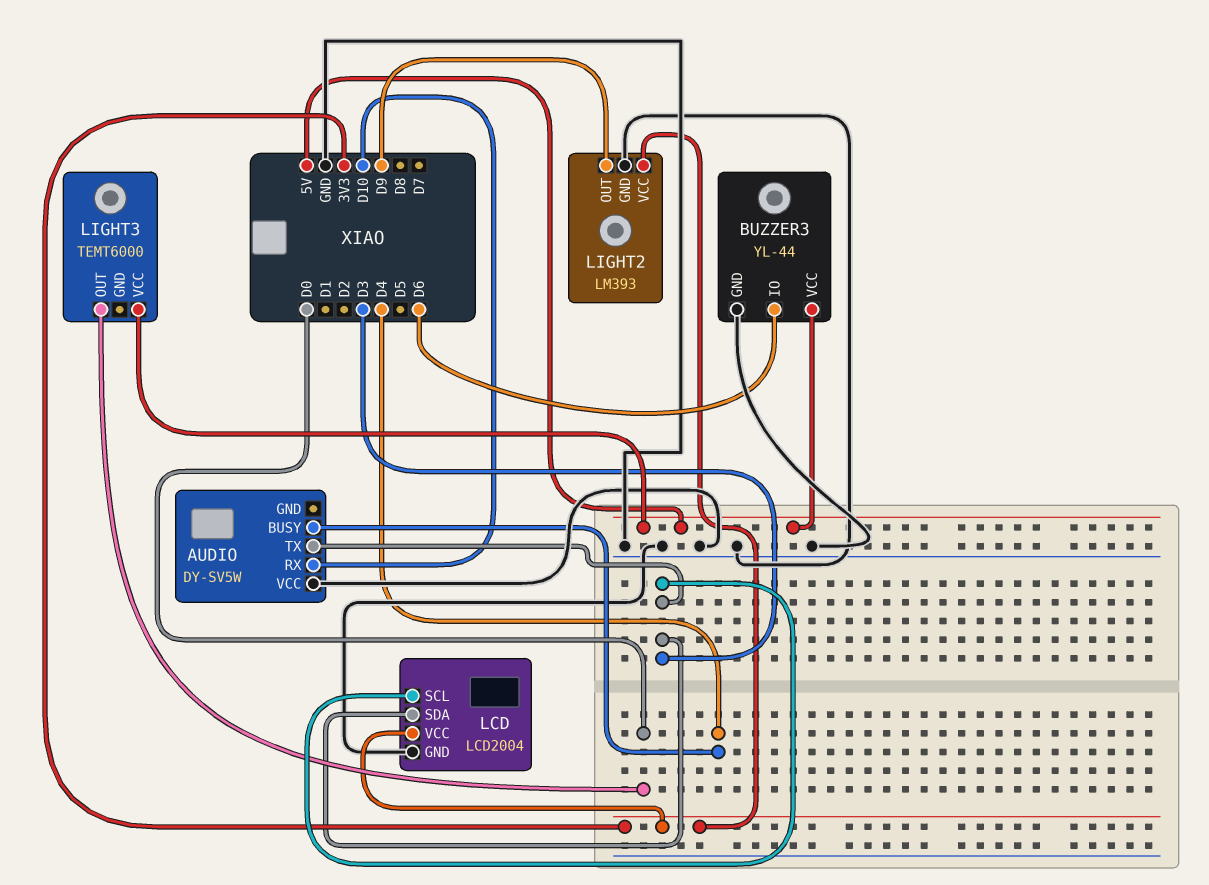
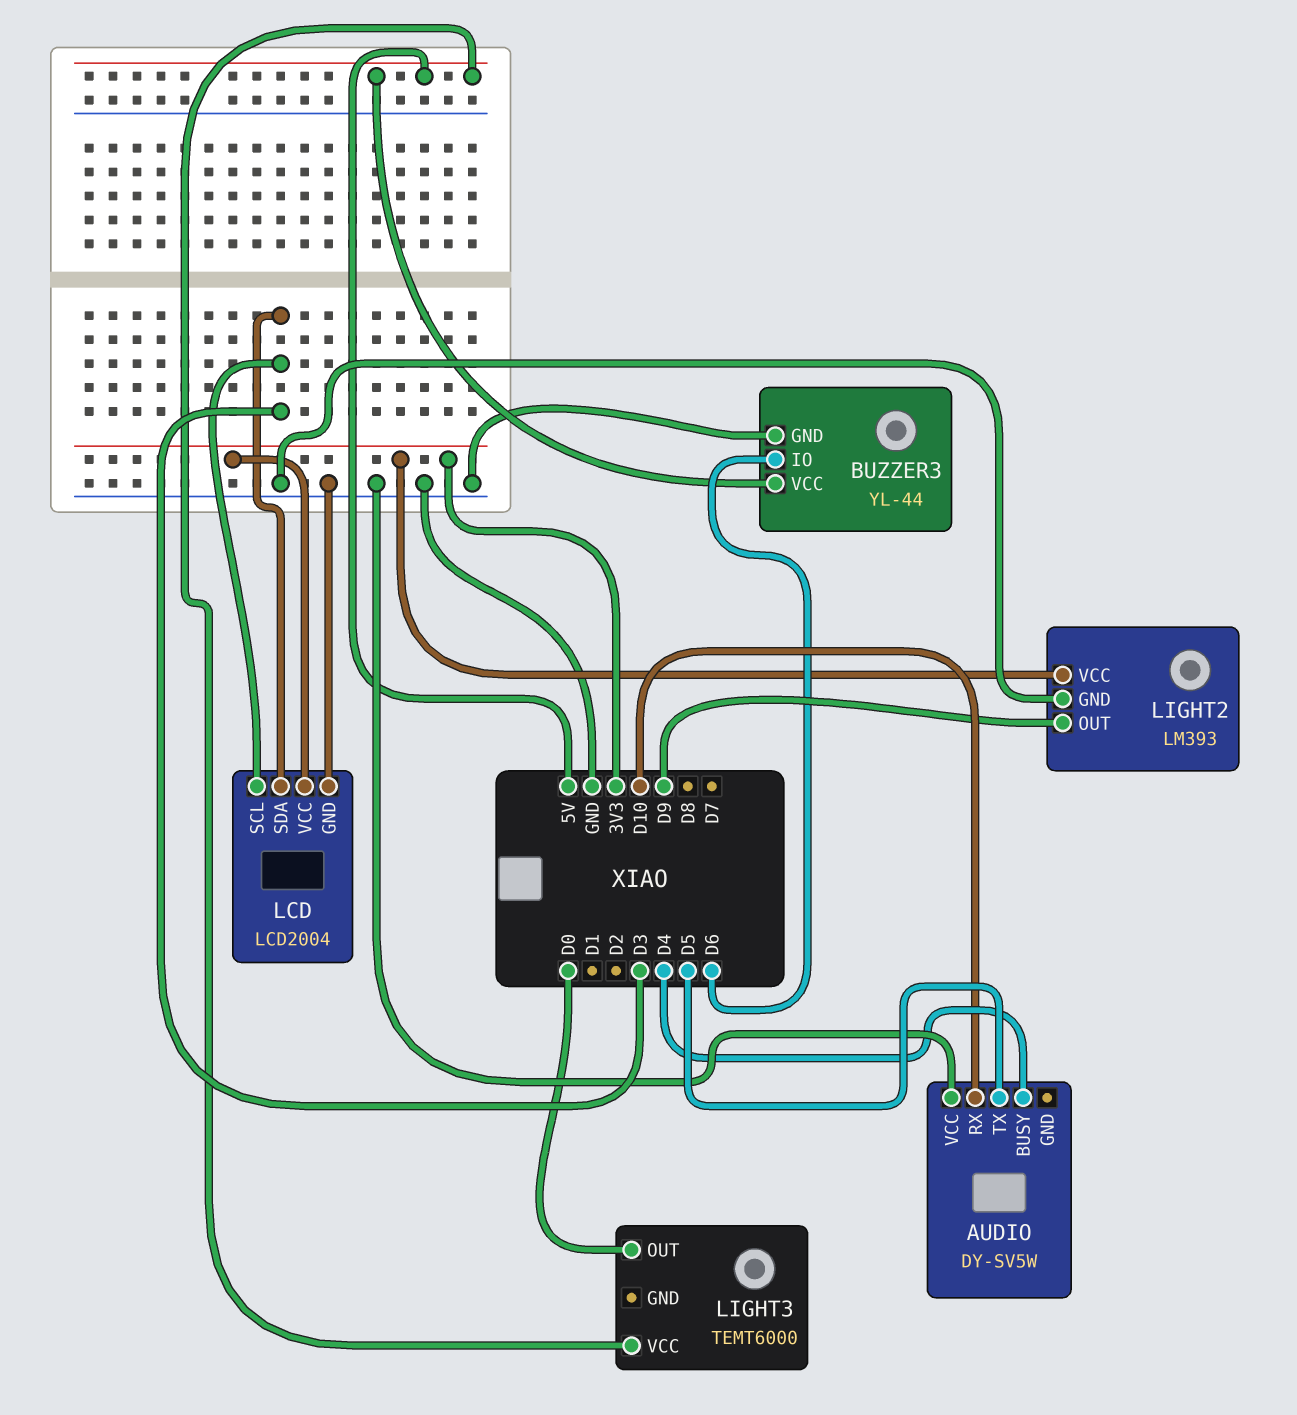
AUDIO pin TX: D3 -> D5

